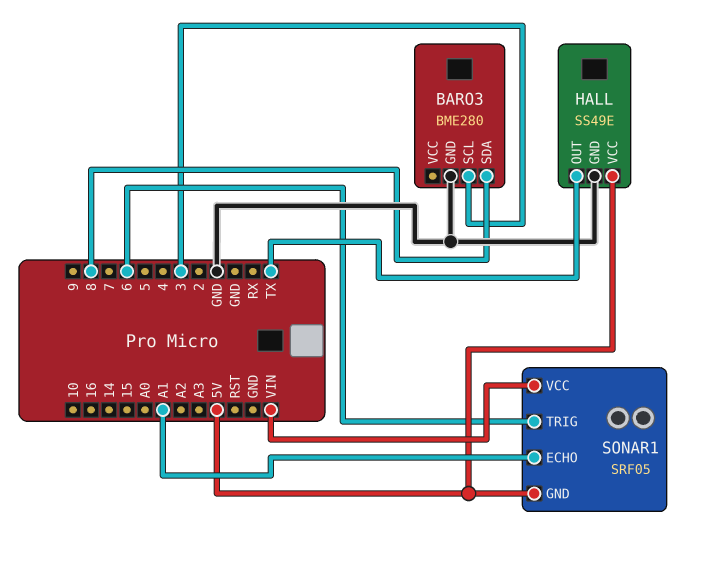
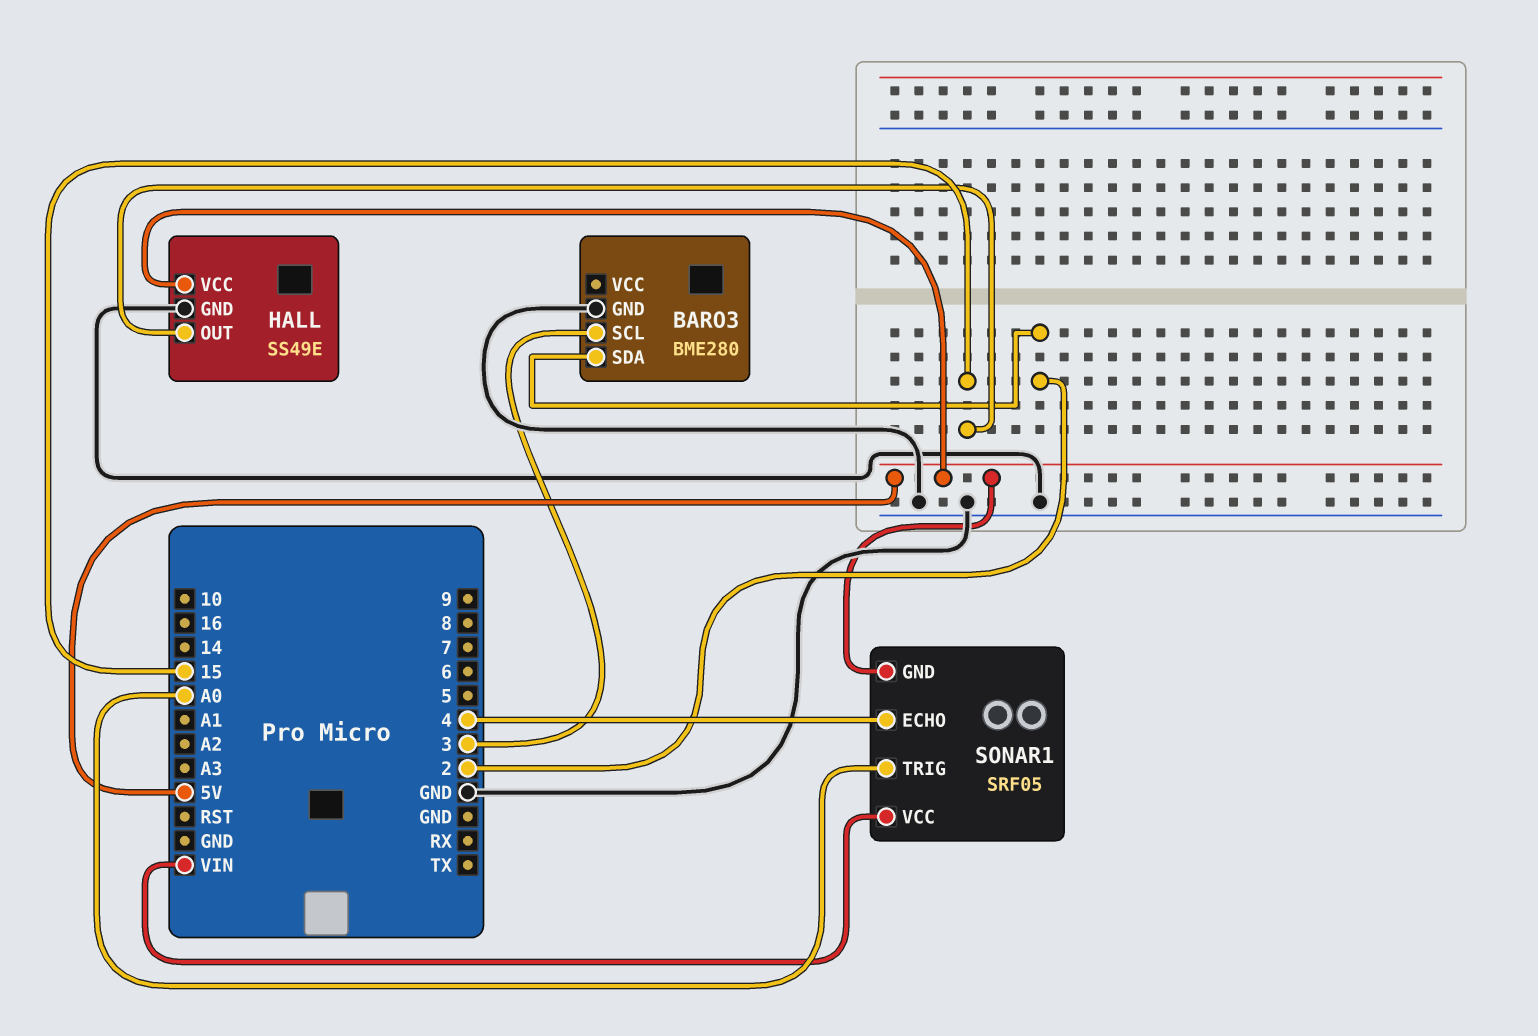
BARO3 pin SDA: 8 -> 2
HALL pin OUT: TX -> 15
SONAR1 pin ECHO: A1 -> 4
SONAR1 pin TRIG: 6 -> A0

